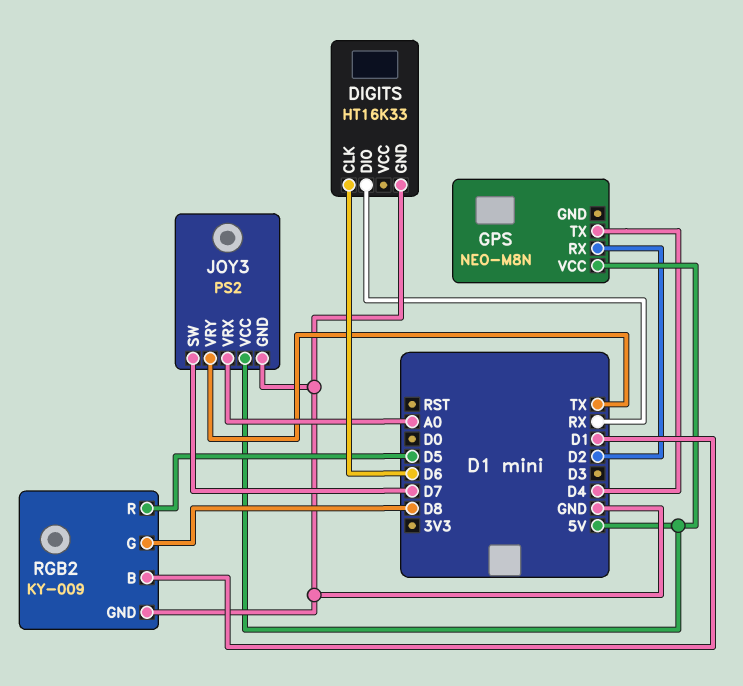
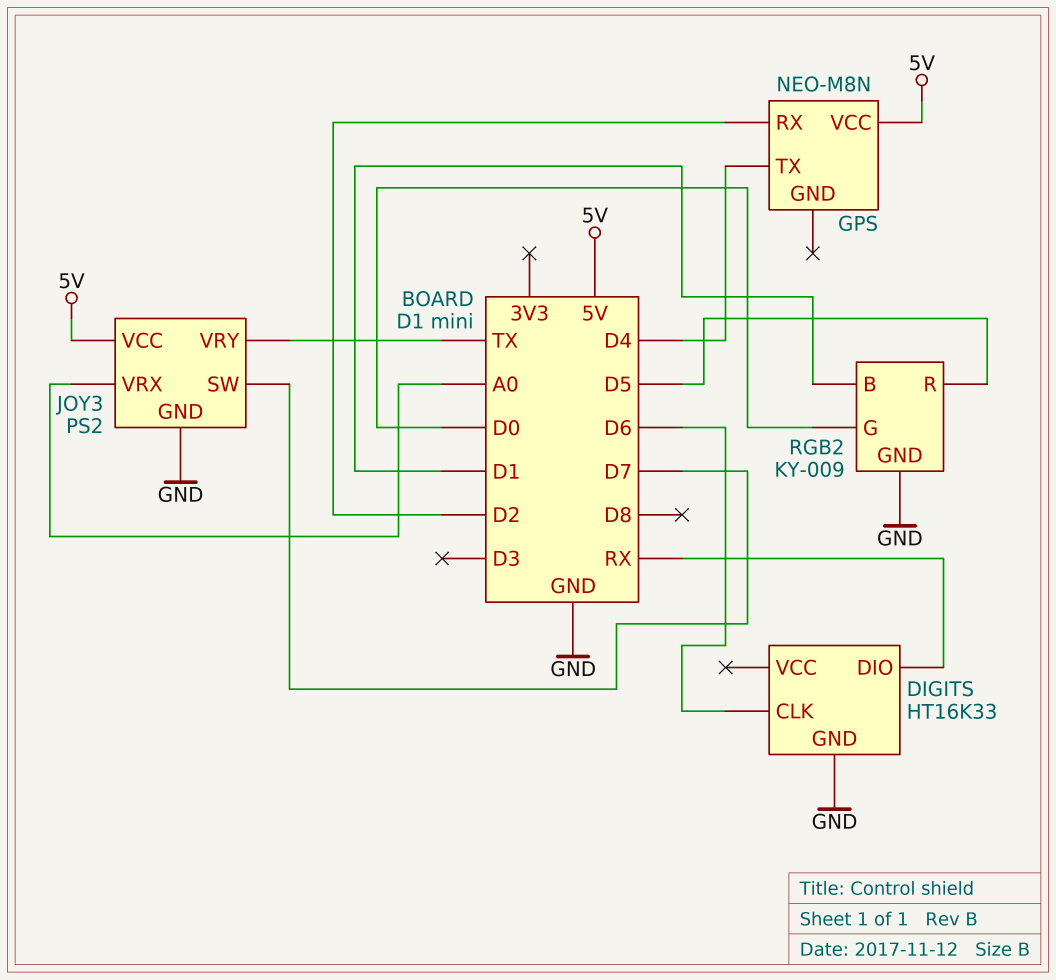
RGB2 pin G: D8 -> D0

